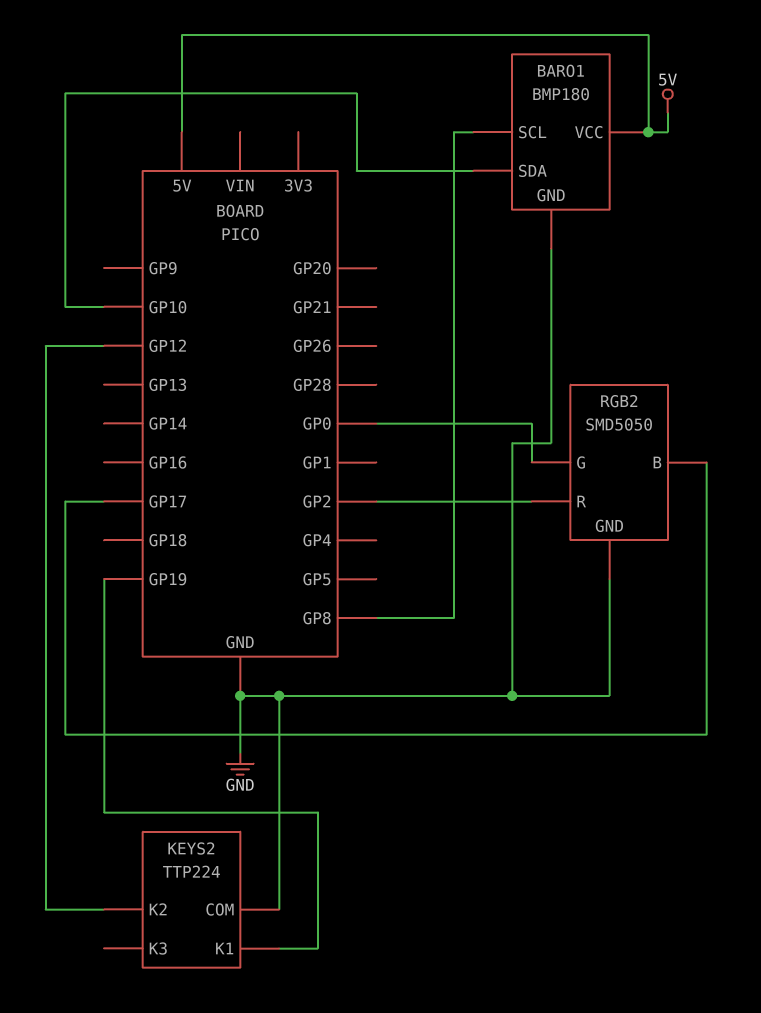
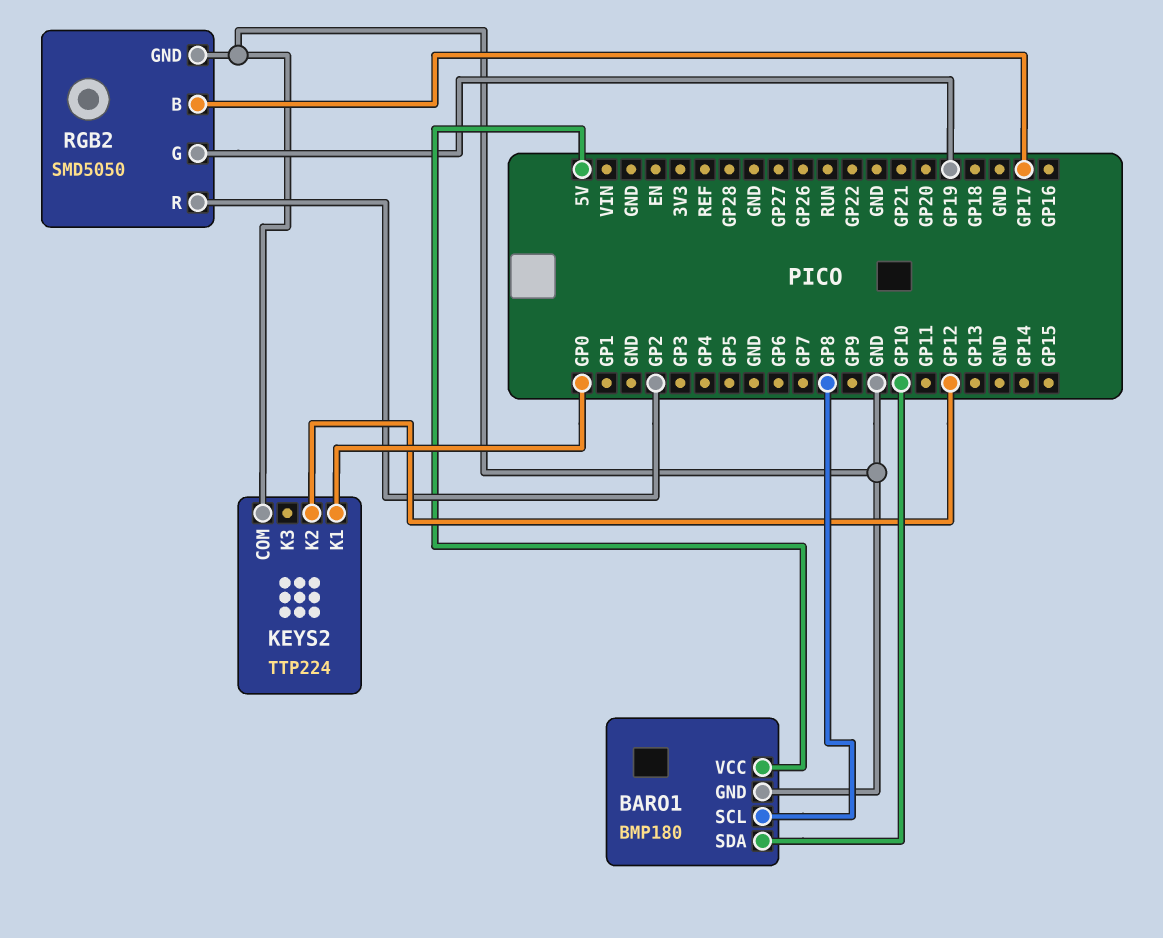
KEYS2 pin K1: GP19 -> GP0
RGB2 pin G: GP0 -> GP19

